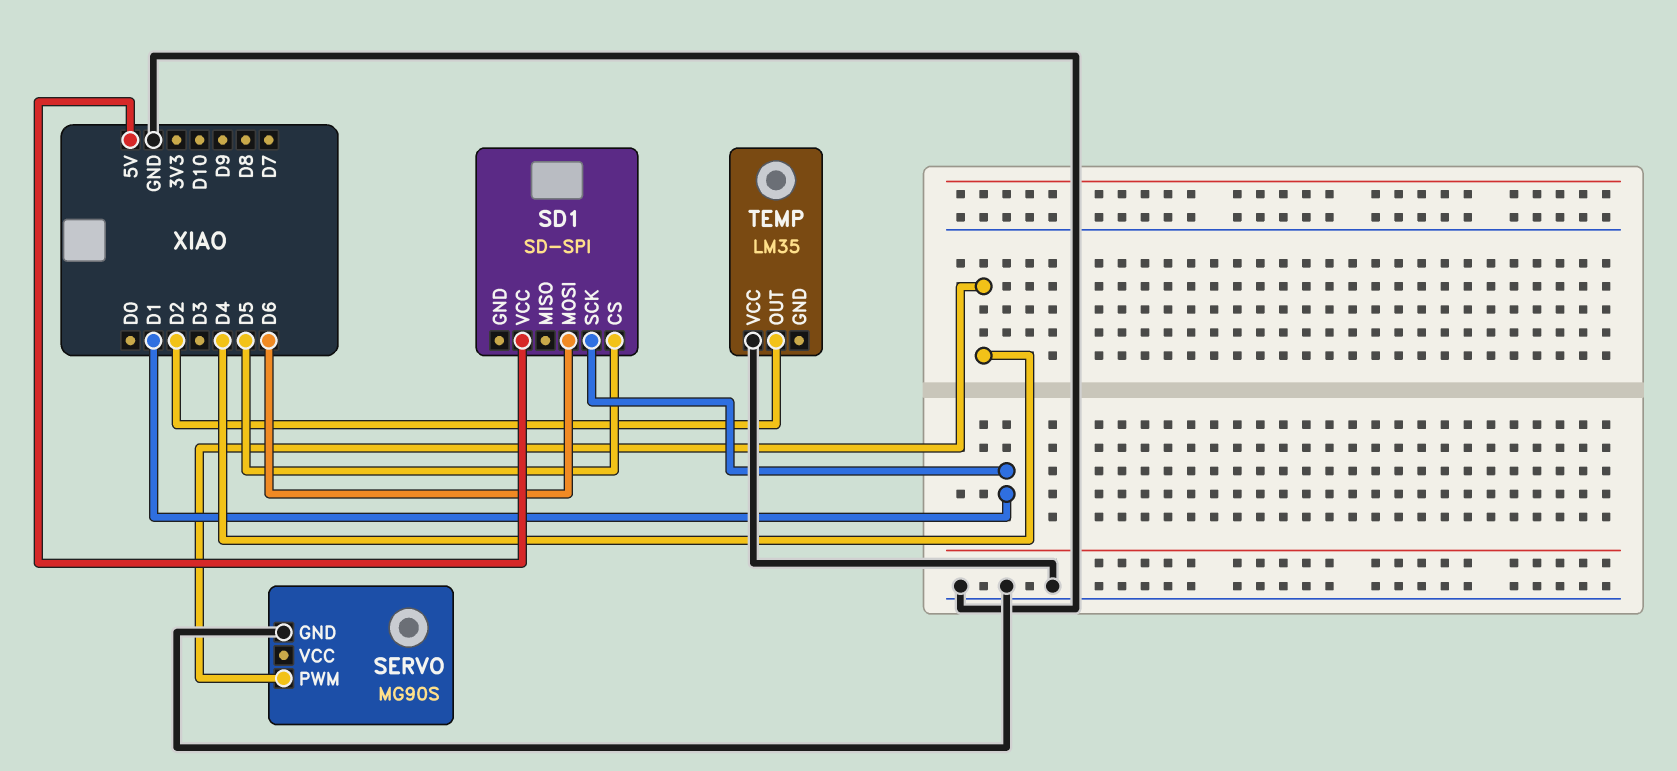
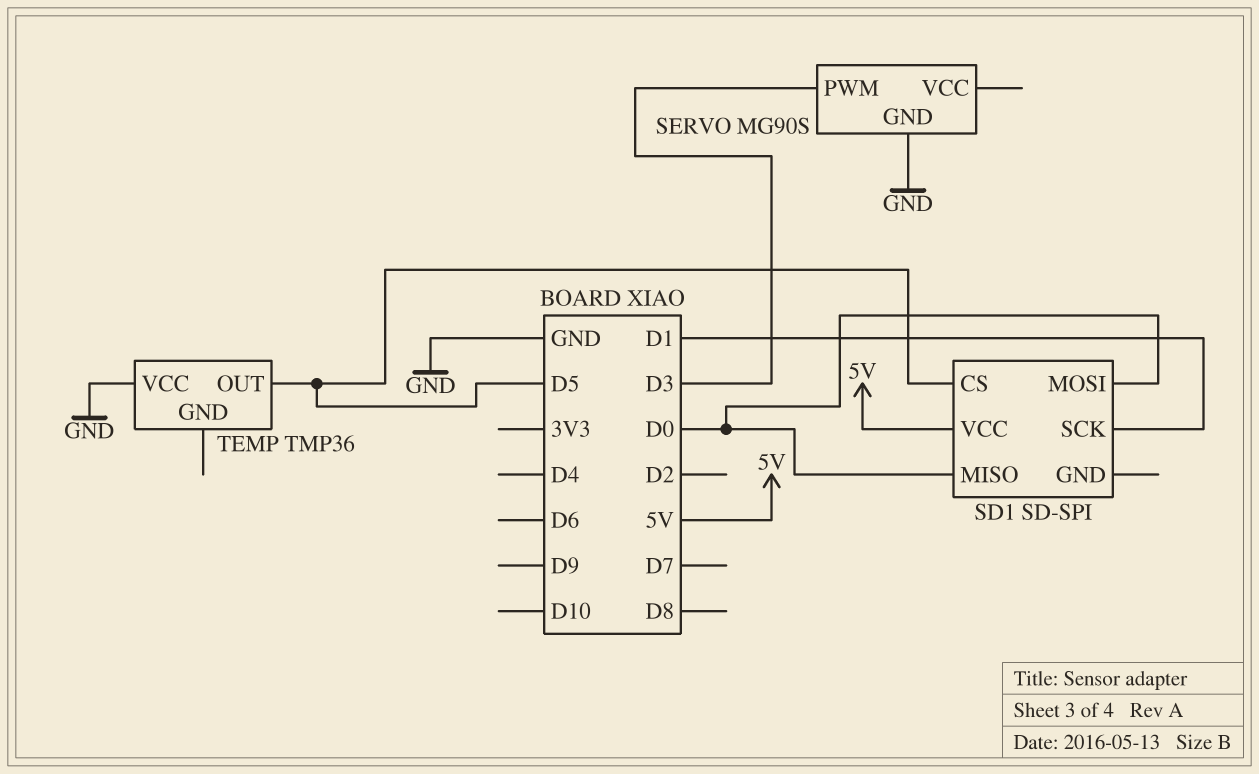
SD1 pin MISO: none -> D0
SD1 pin MOSI: D6 -> D0
SERVO pin PWM: D4 -> D3
TEMP: LM35 -> TMP36
TEMP pin OUT: D2 -> D5

